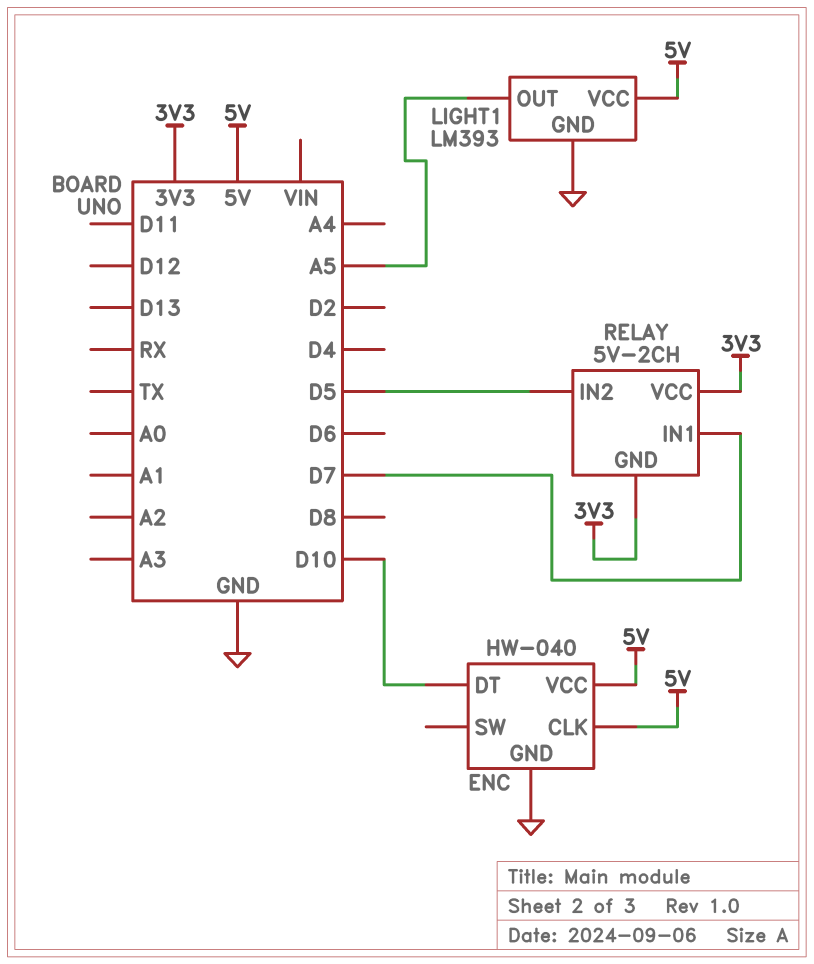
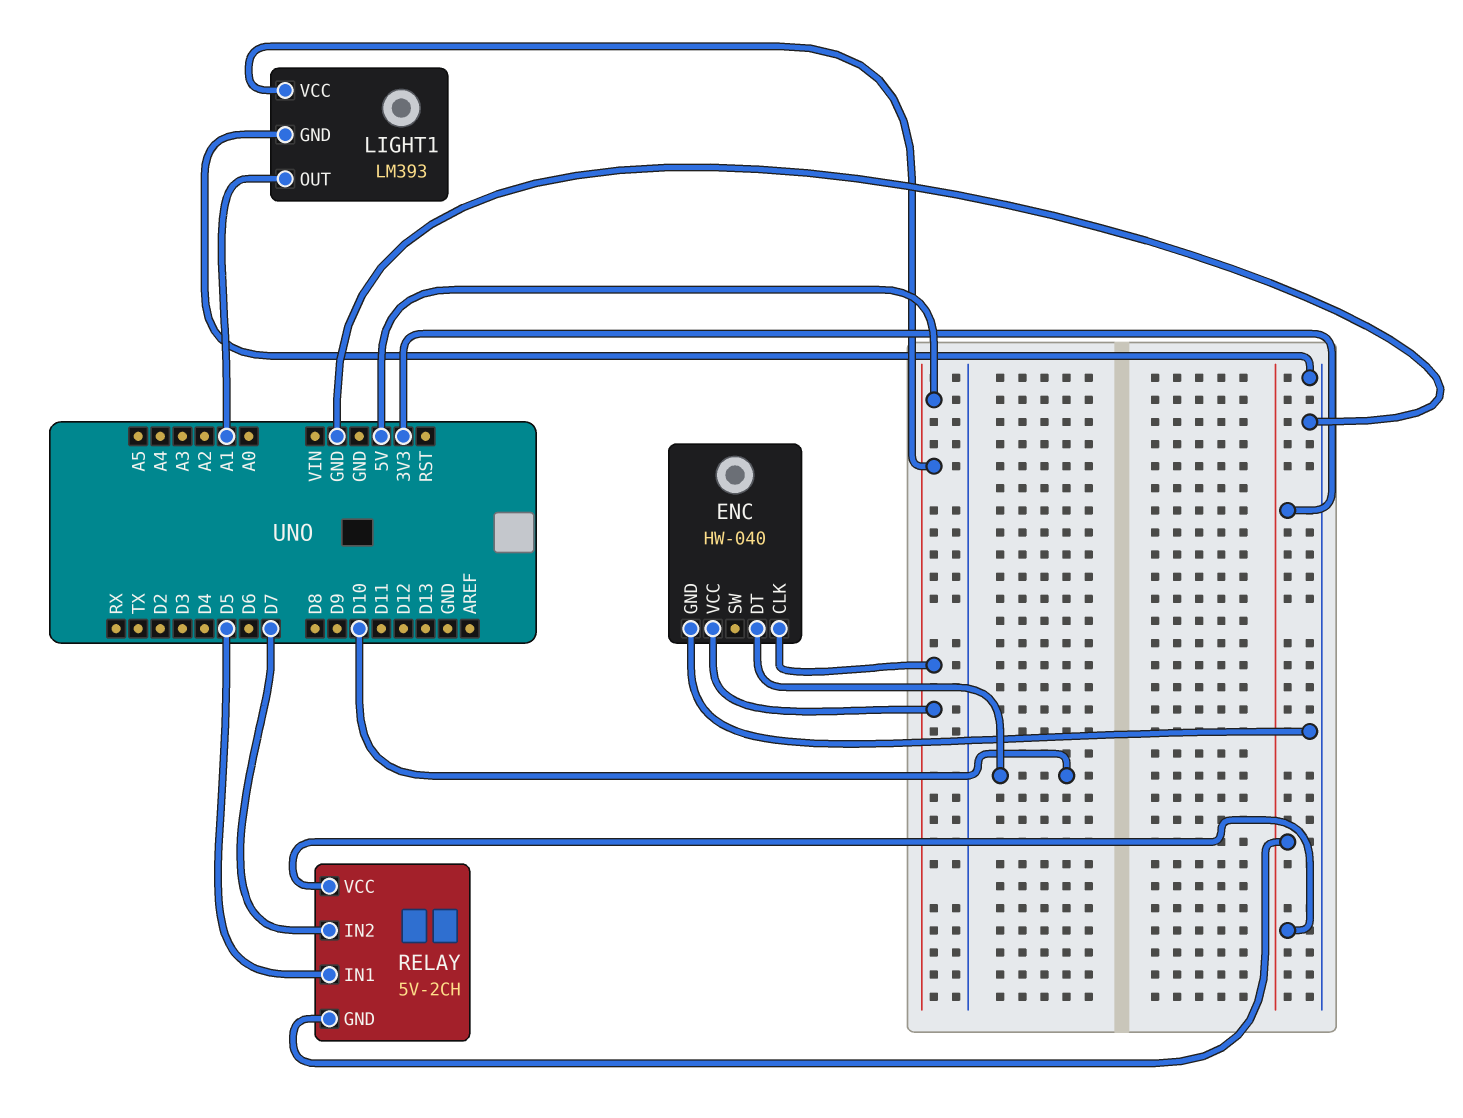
LIGHT1 pin OUT: A5 -> A1
RELAY pin IN1: D7 -> D5
RELAY pin IN2: D5 -> D7

